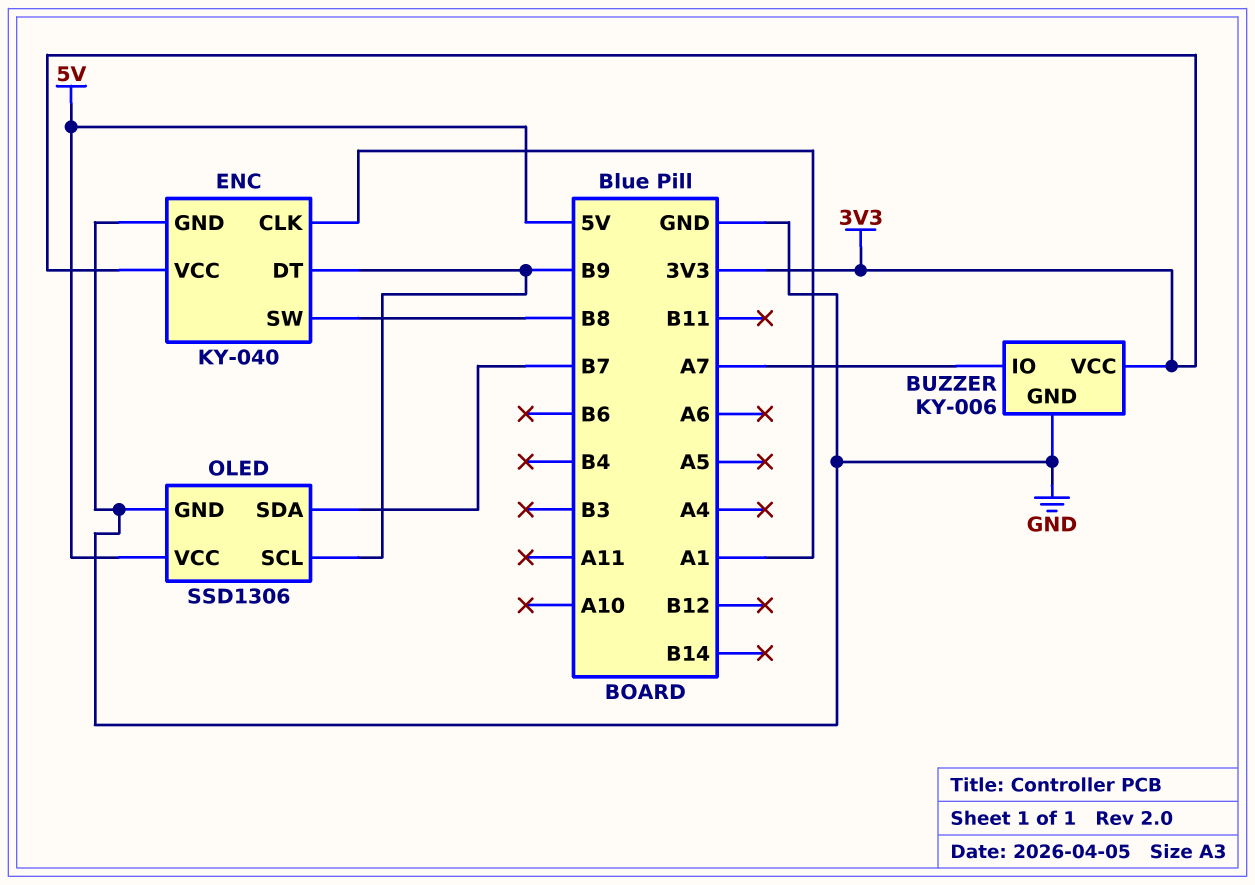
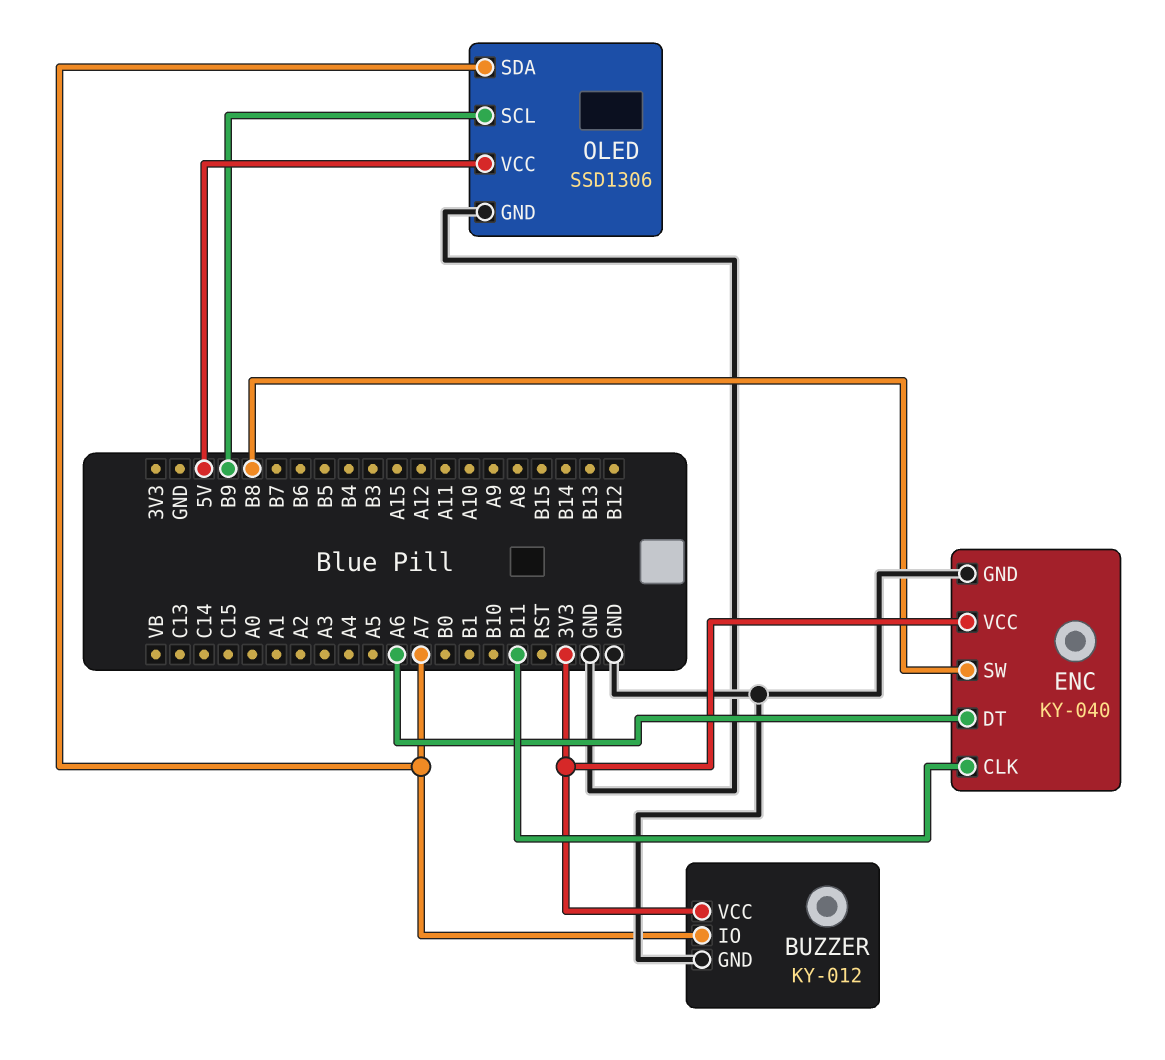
BUZZER: KY-006 -> KY-012
ENC pin CLK: A1 -> B11
ENC pin DT: B9 -> A6
OLED pin SDA: B7 -> A7

